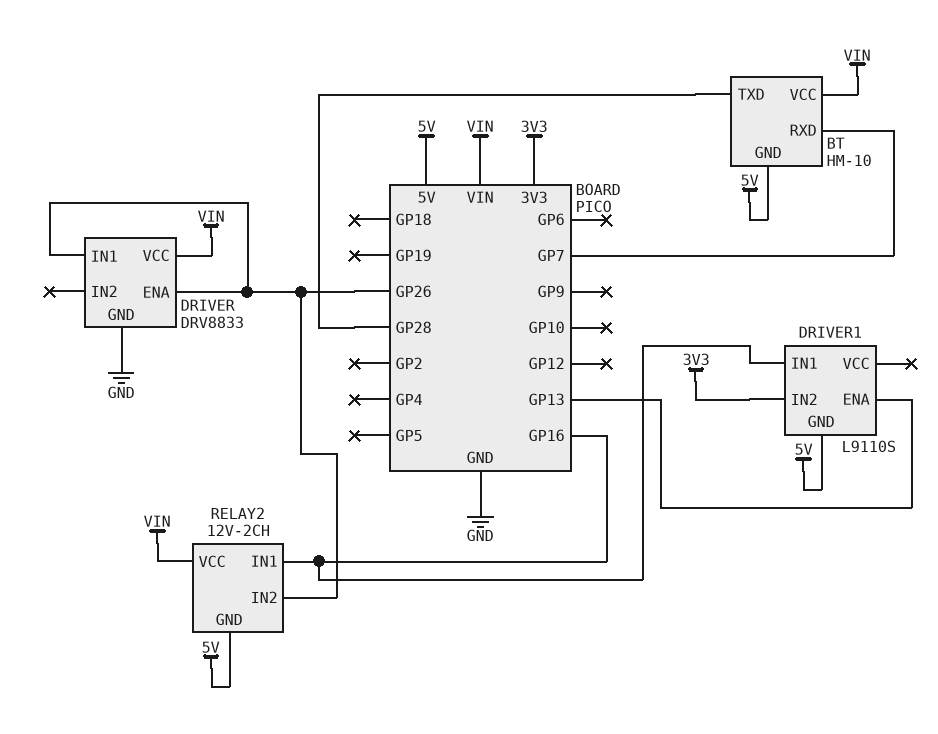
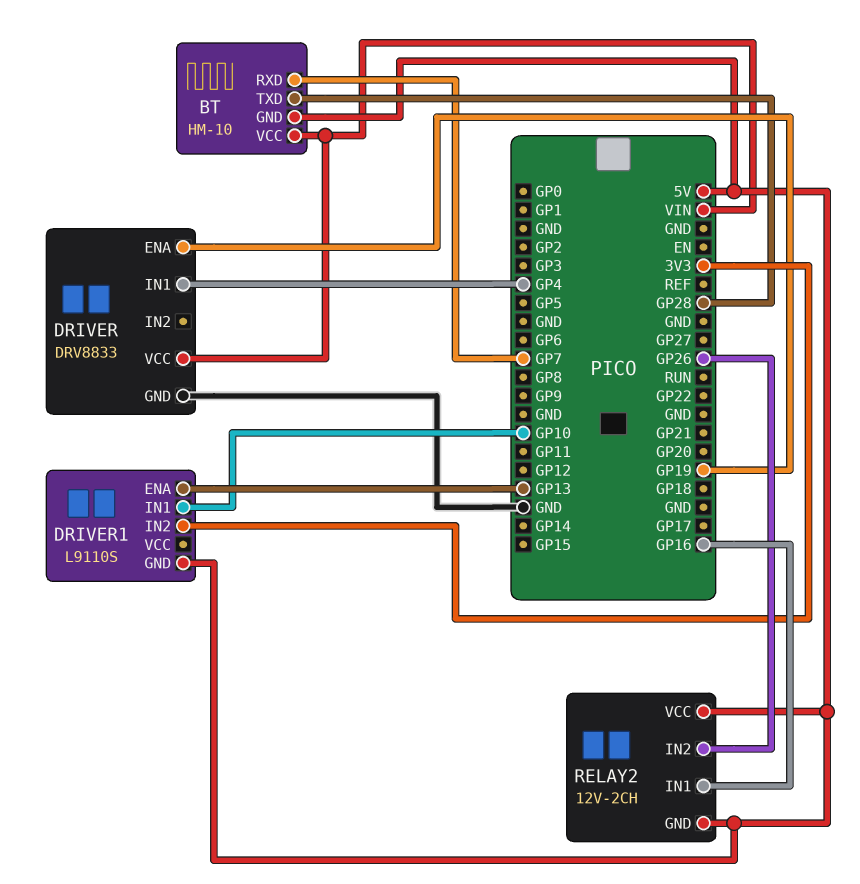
DRIVER pin ENA: GP26 -> GP19
DRIVER pin IN1: GP26 -> GP4
DRIVER1 pin IN1: GP16 -> GP10
RELAY2 pin VCC: VIN -> 5V

